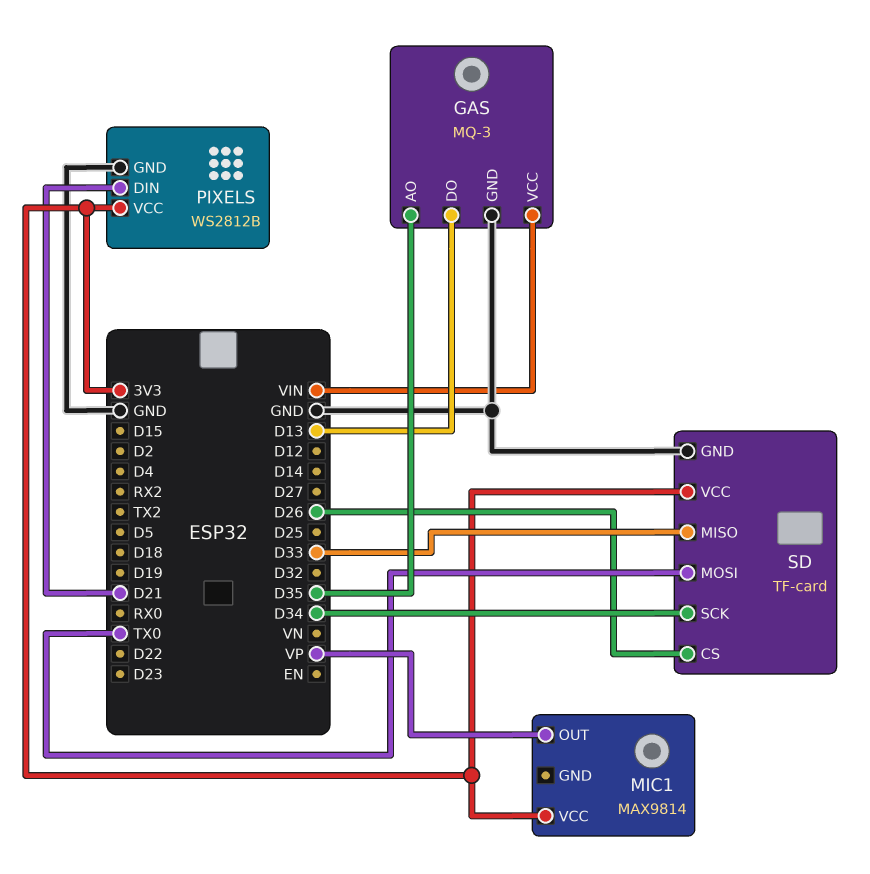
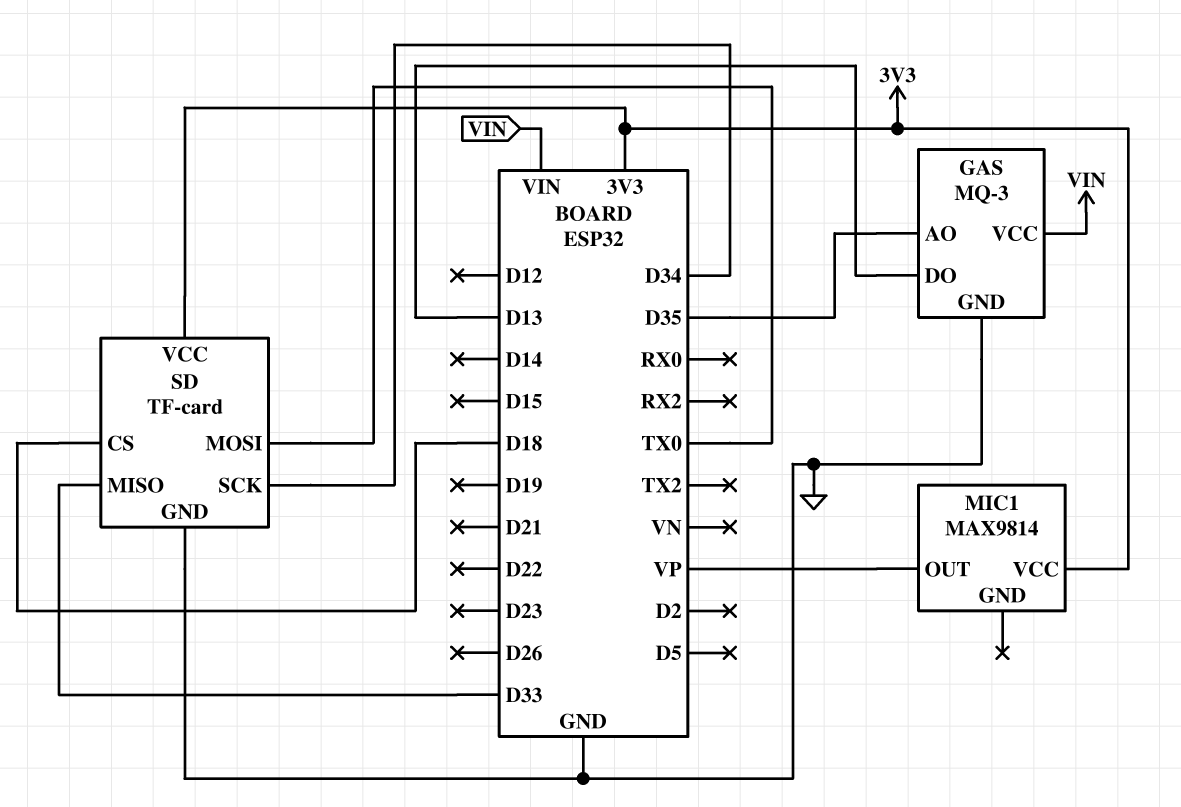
PIXELS: WS2812B -> none
PIXELS pin DIN: D21 -> none
PIXELS pin GND: GND -> none
PIXELS pin VCC: 3V3 -> none
SD pin CS: D26 -> D18

